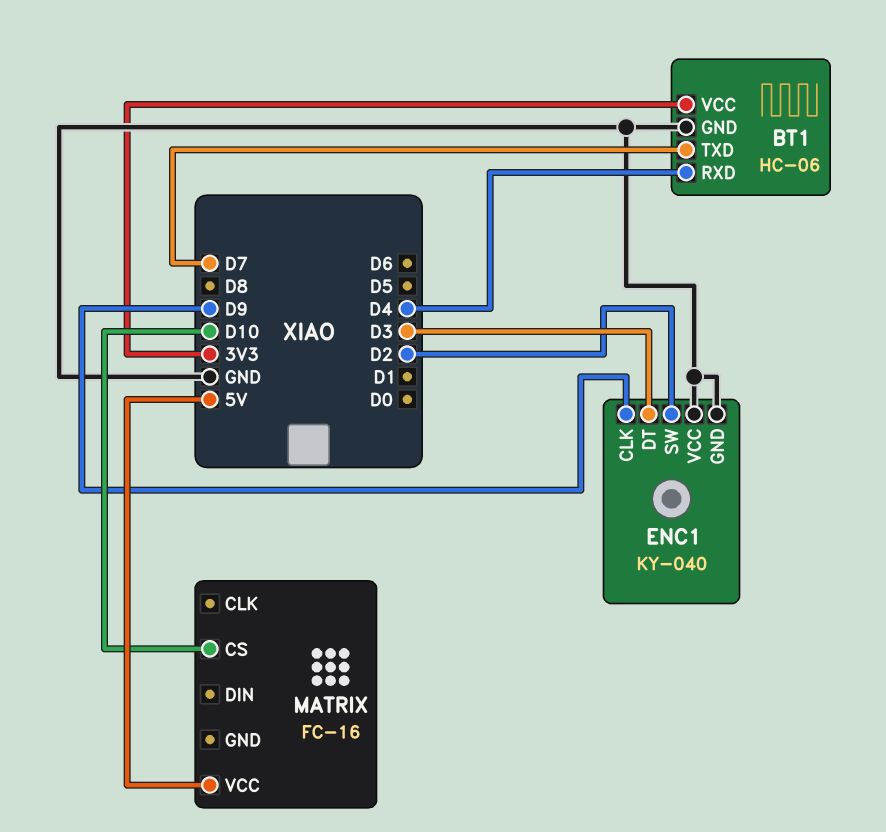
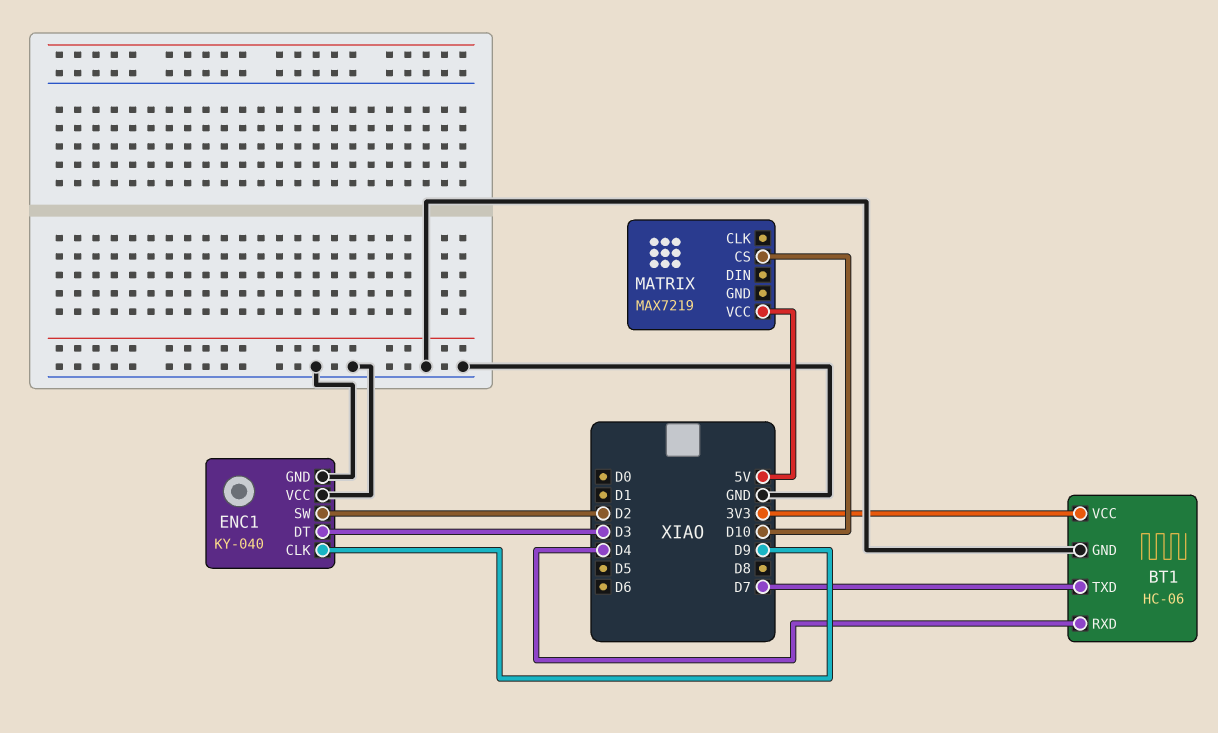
MATRIX: FC-16 -> MAX7219

